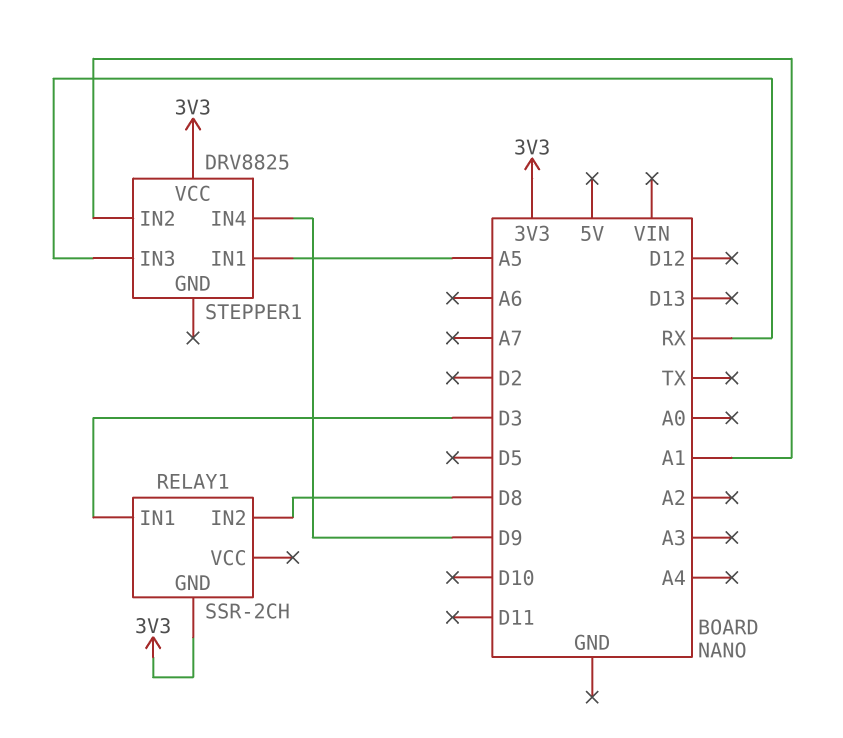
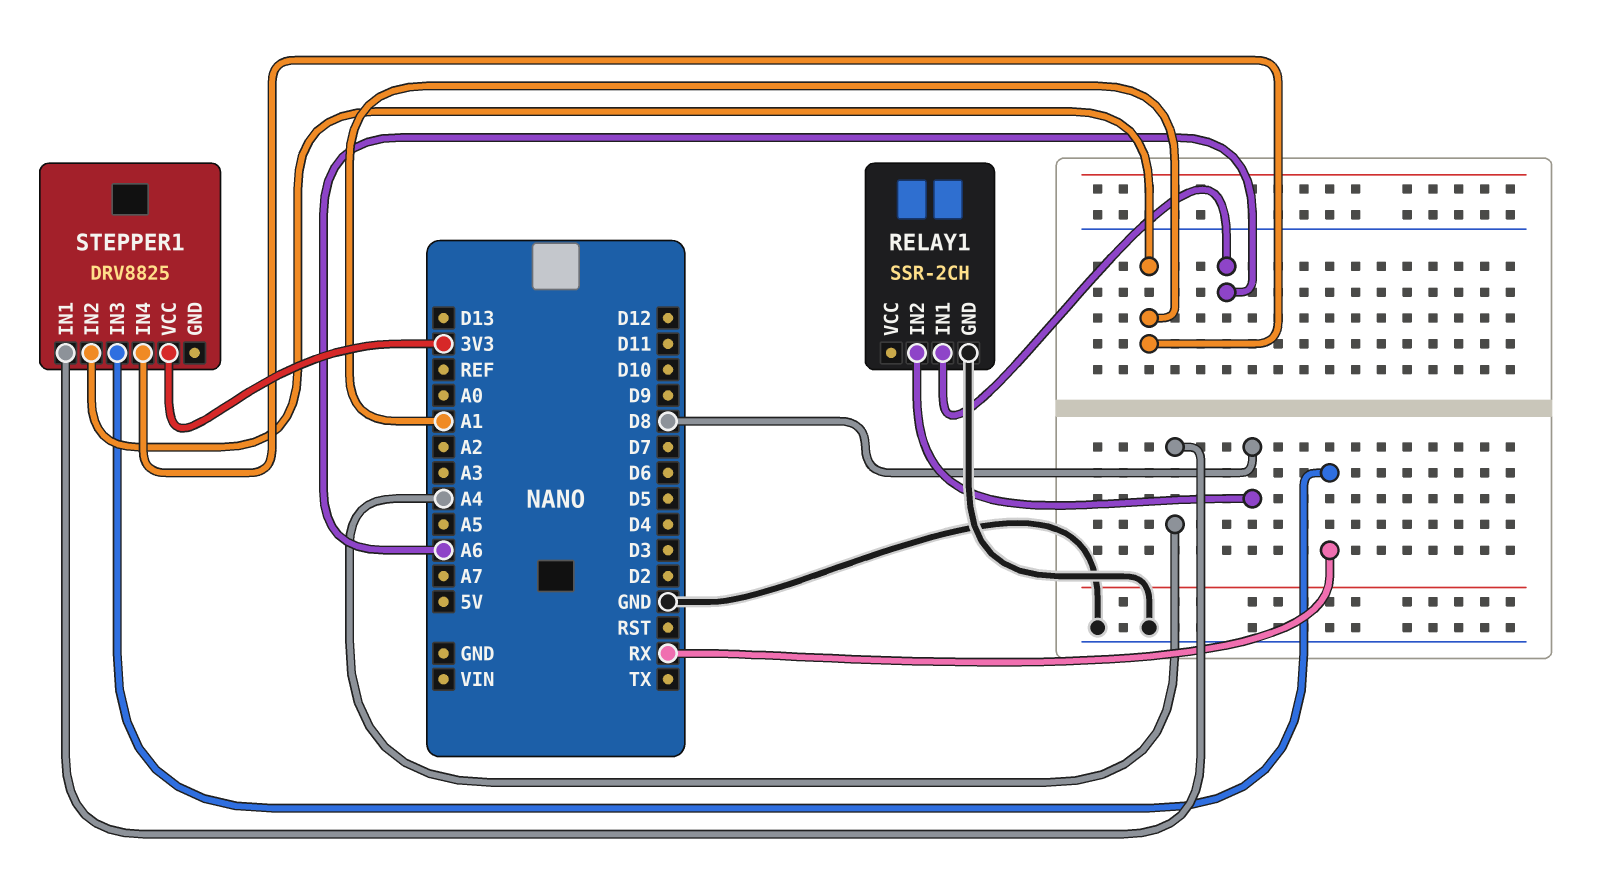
RELAY1 pin GND: 3V3 -> GND
RELAY1 pin IN1: D3 -> A6
STEPPER1 pin IN1: A5 -> A4
STEPPER1 pin IN4: D9 -> A1

